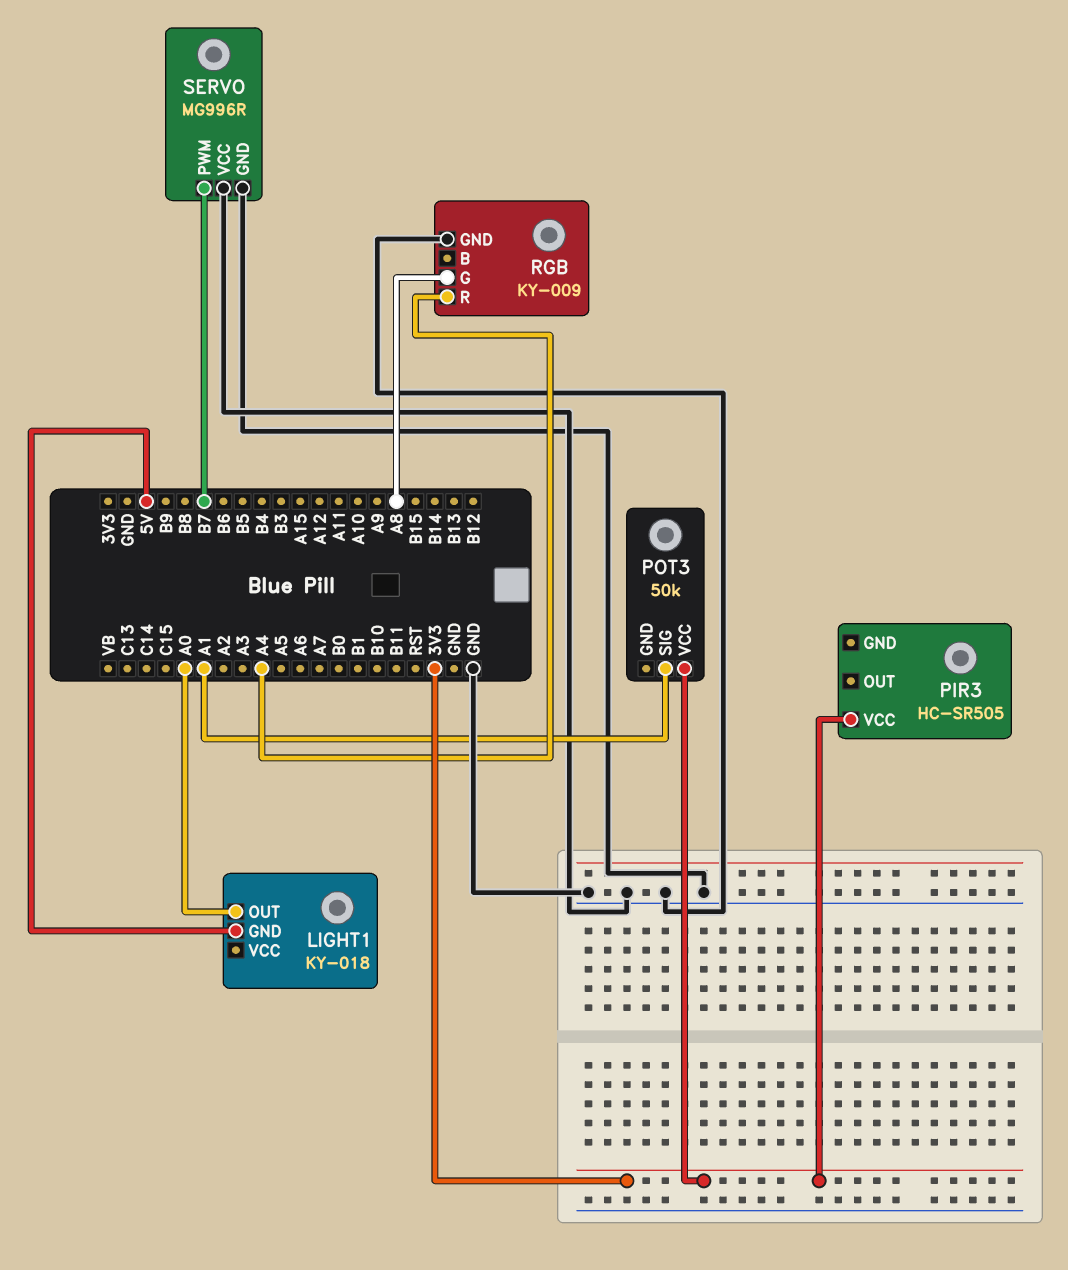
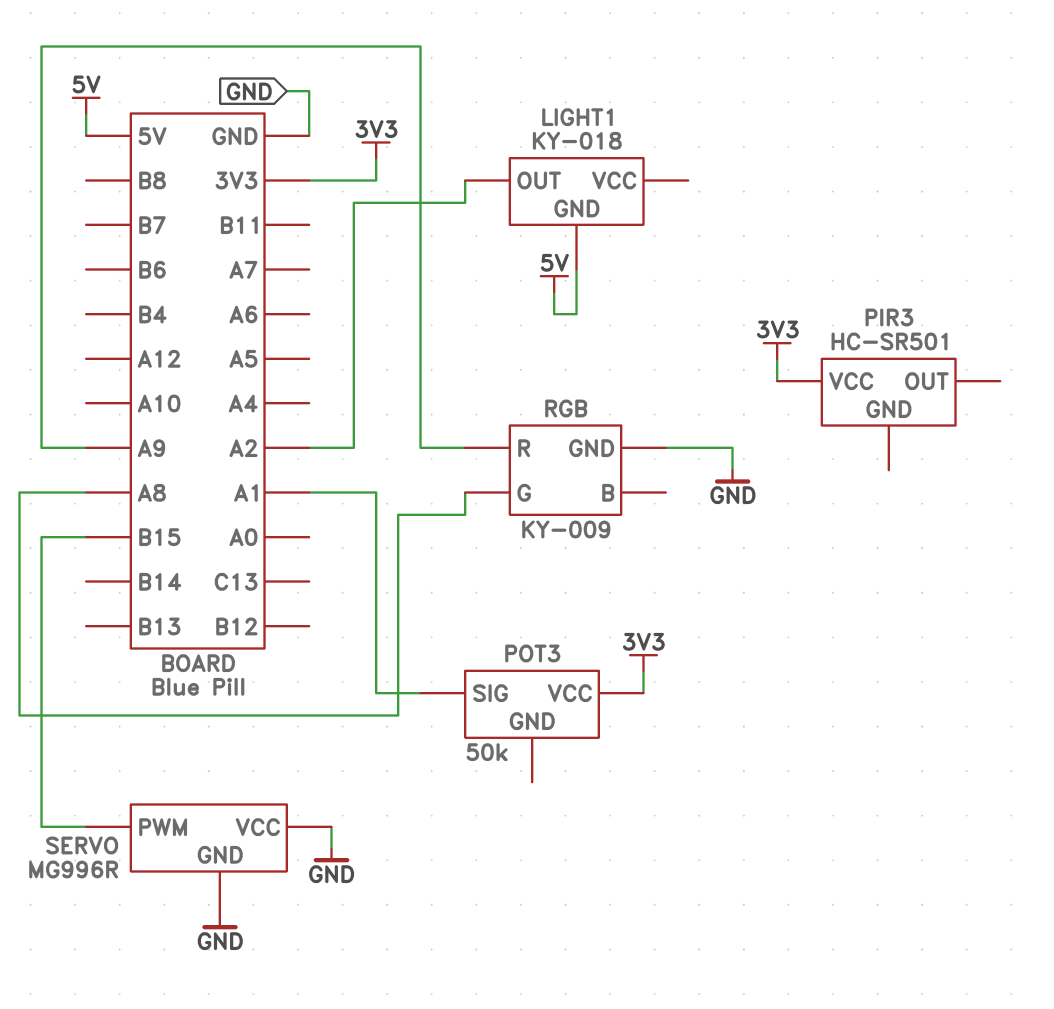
LIGHT1 pin OUT: A0 -> A2
PIR3: HC-SR505 -> HC-SR501
RGB pin R: A4 -> A9
SERVO pin PWM: B7 -> B15

